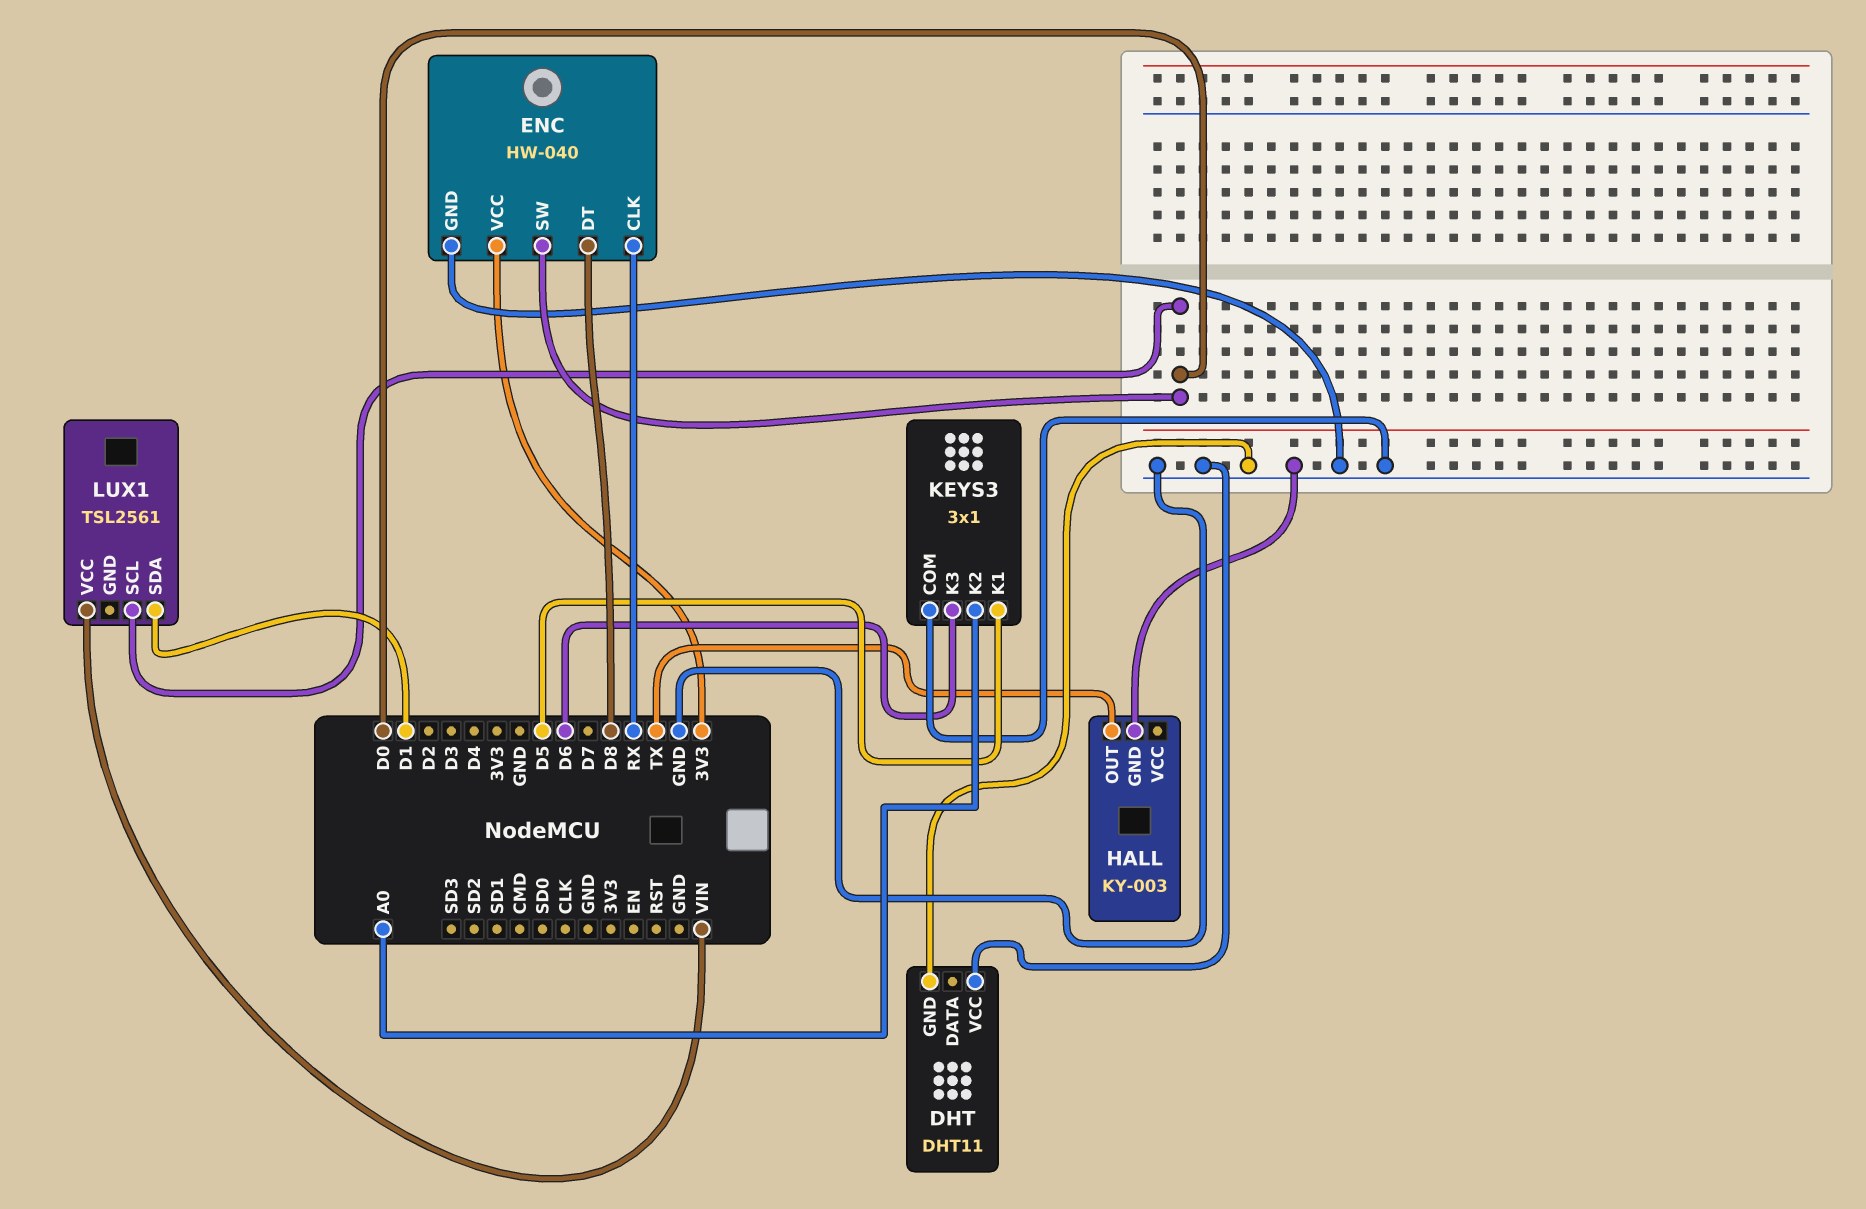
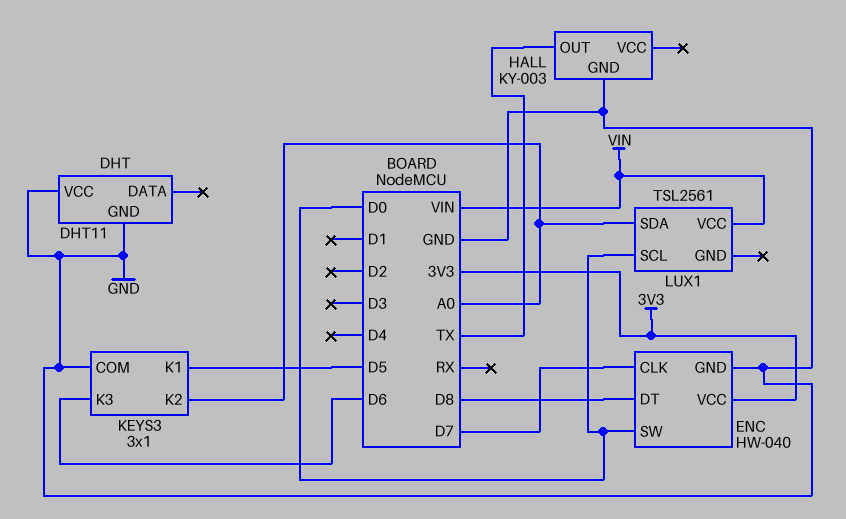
ENC pin CLK: RX -> D7
LUX1 pin SDA: D1 -> A0

